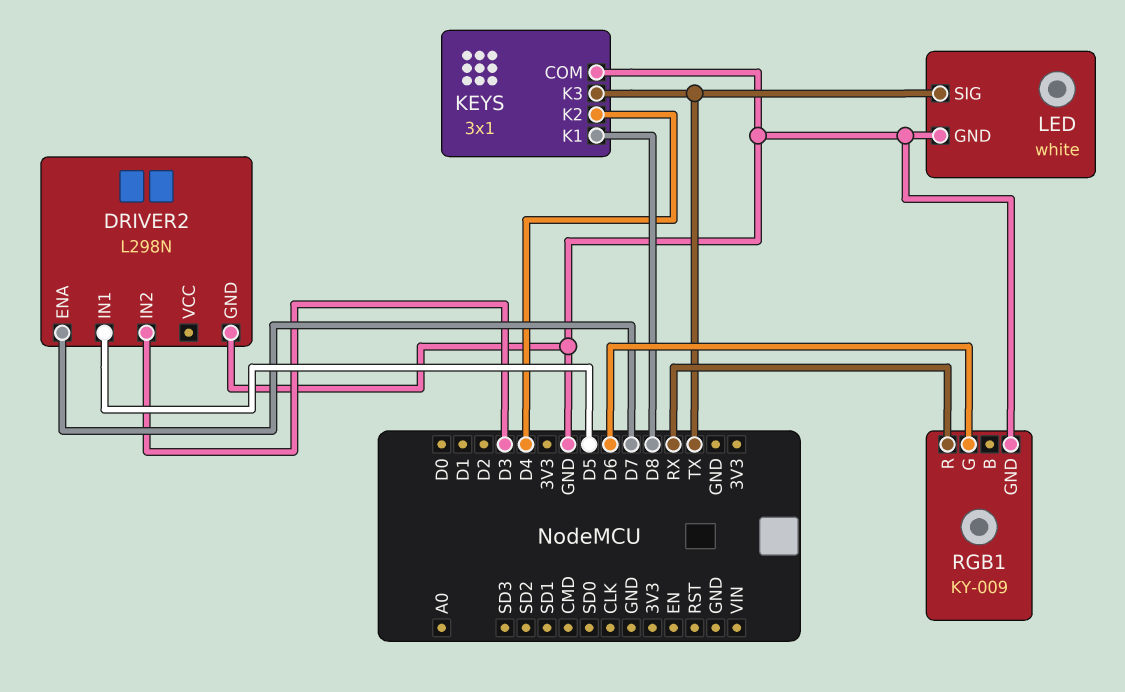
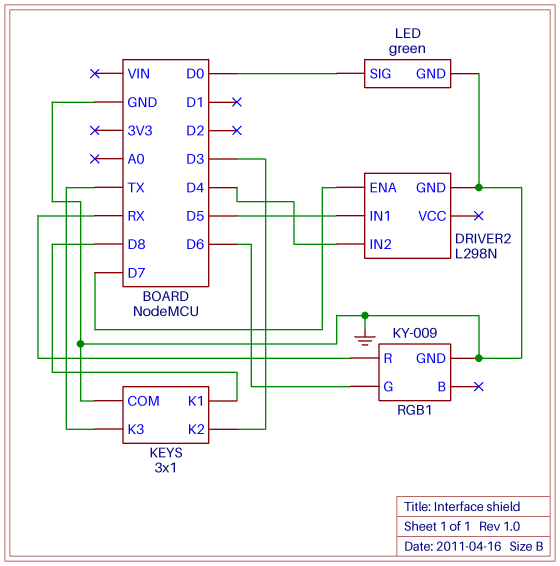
DRIVER2 pin IN2: D3 -> D4
KEYS pin K2: D4 -> D3
LED: white -> green
LED pin SIG: TX -> D0

